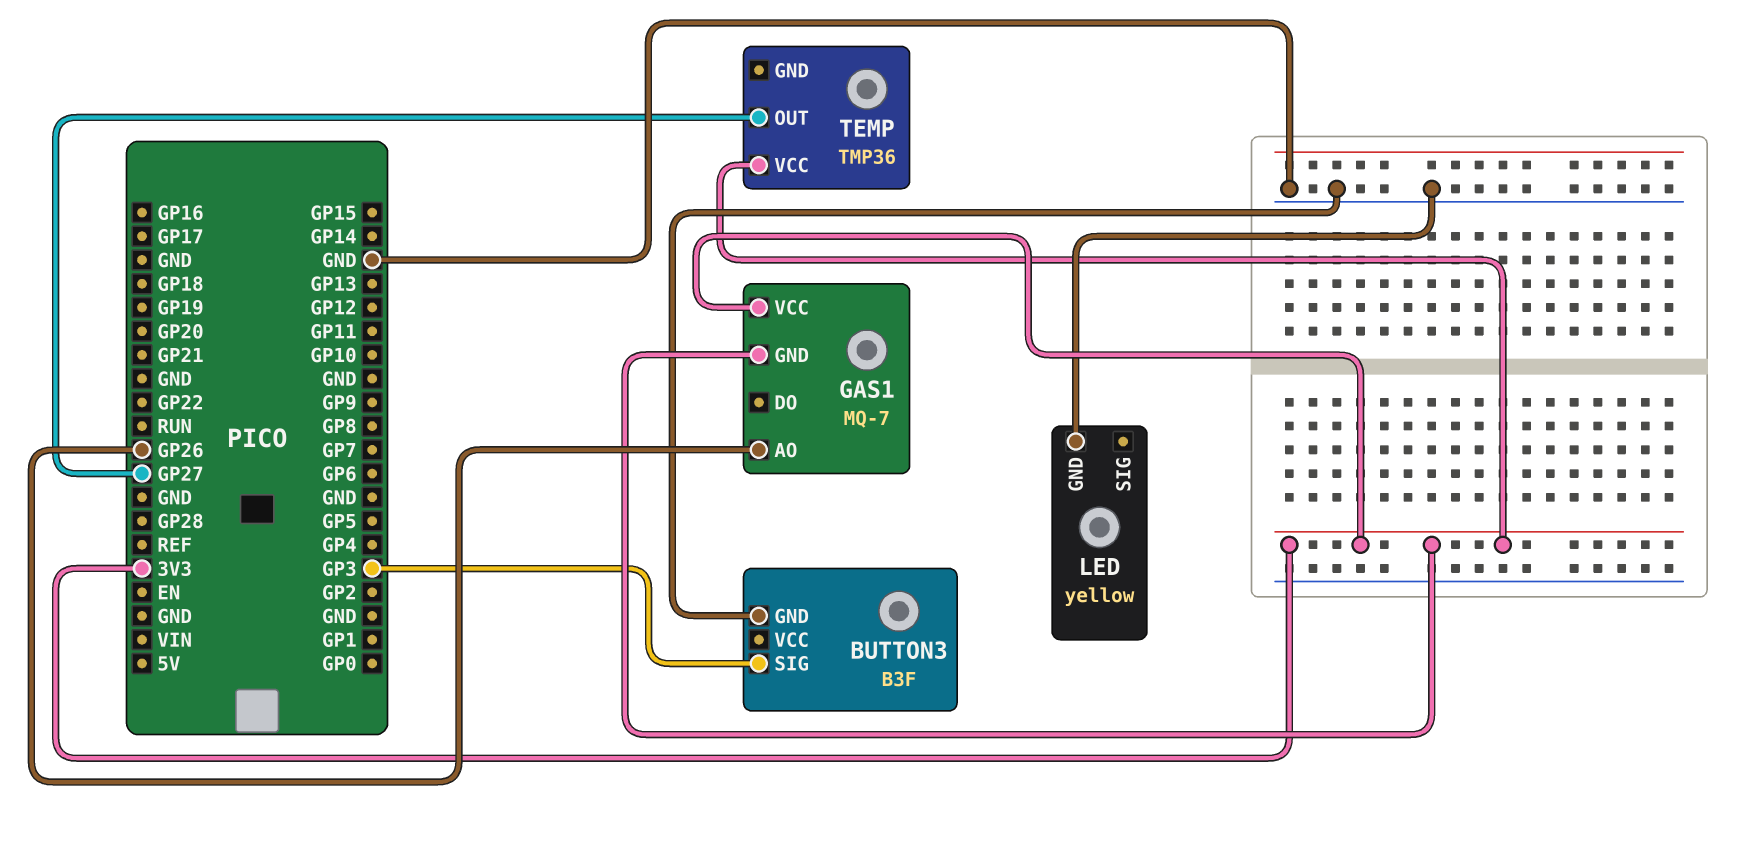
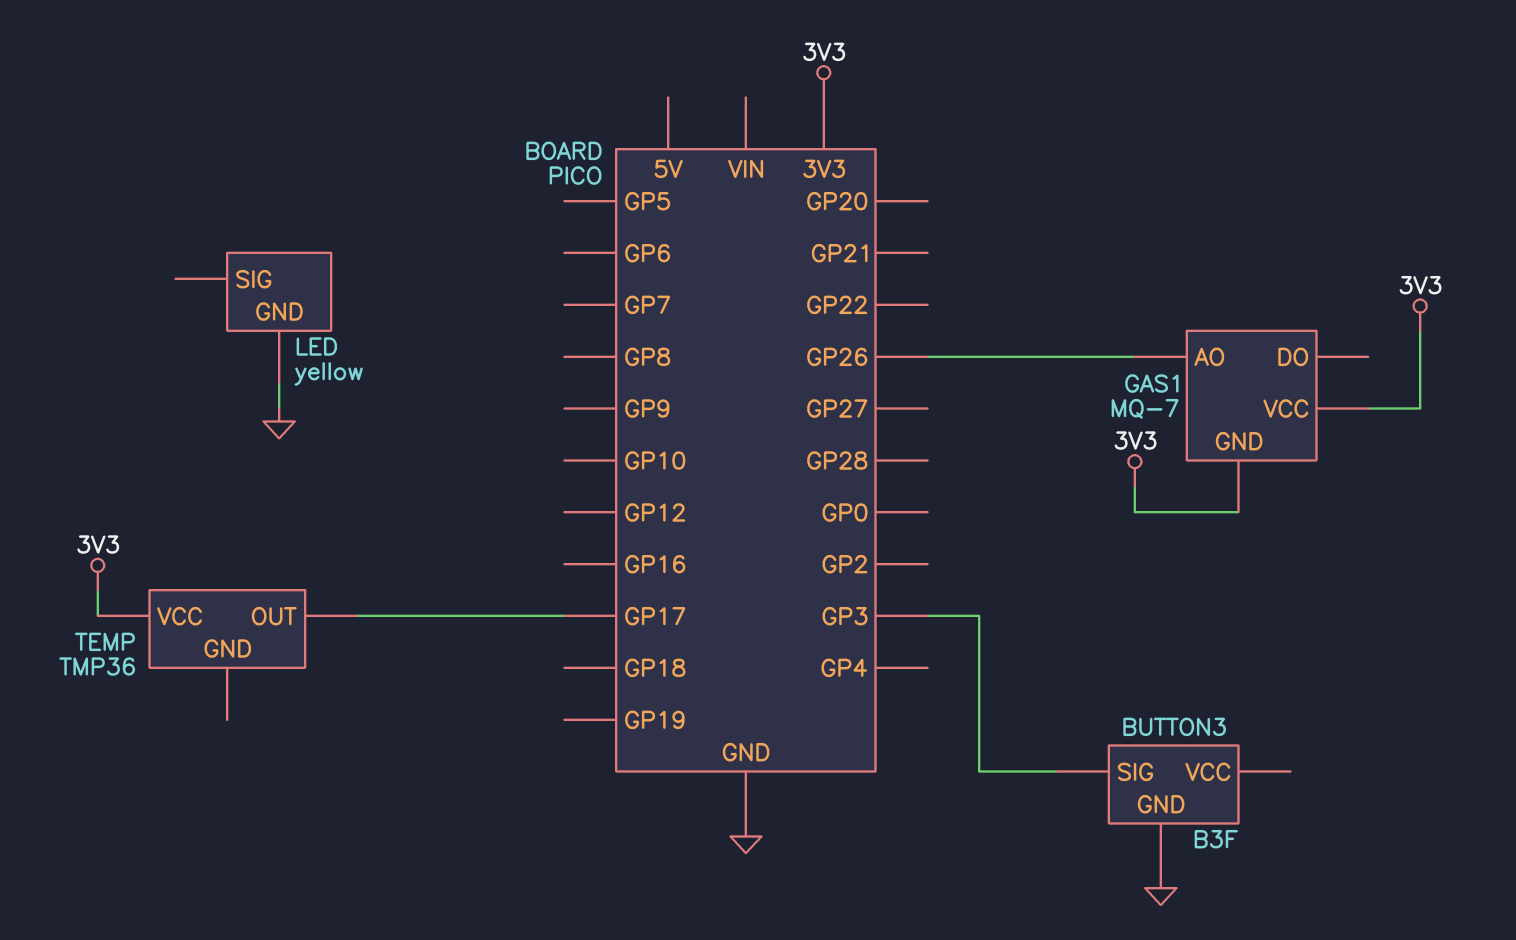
TEMP pin OUT: GP27 -> GP17

